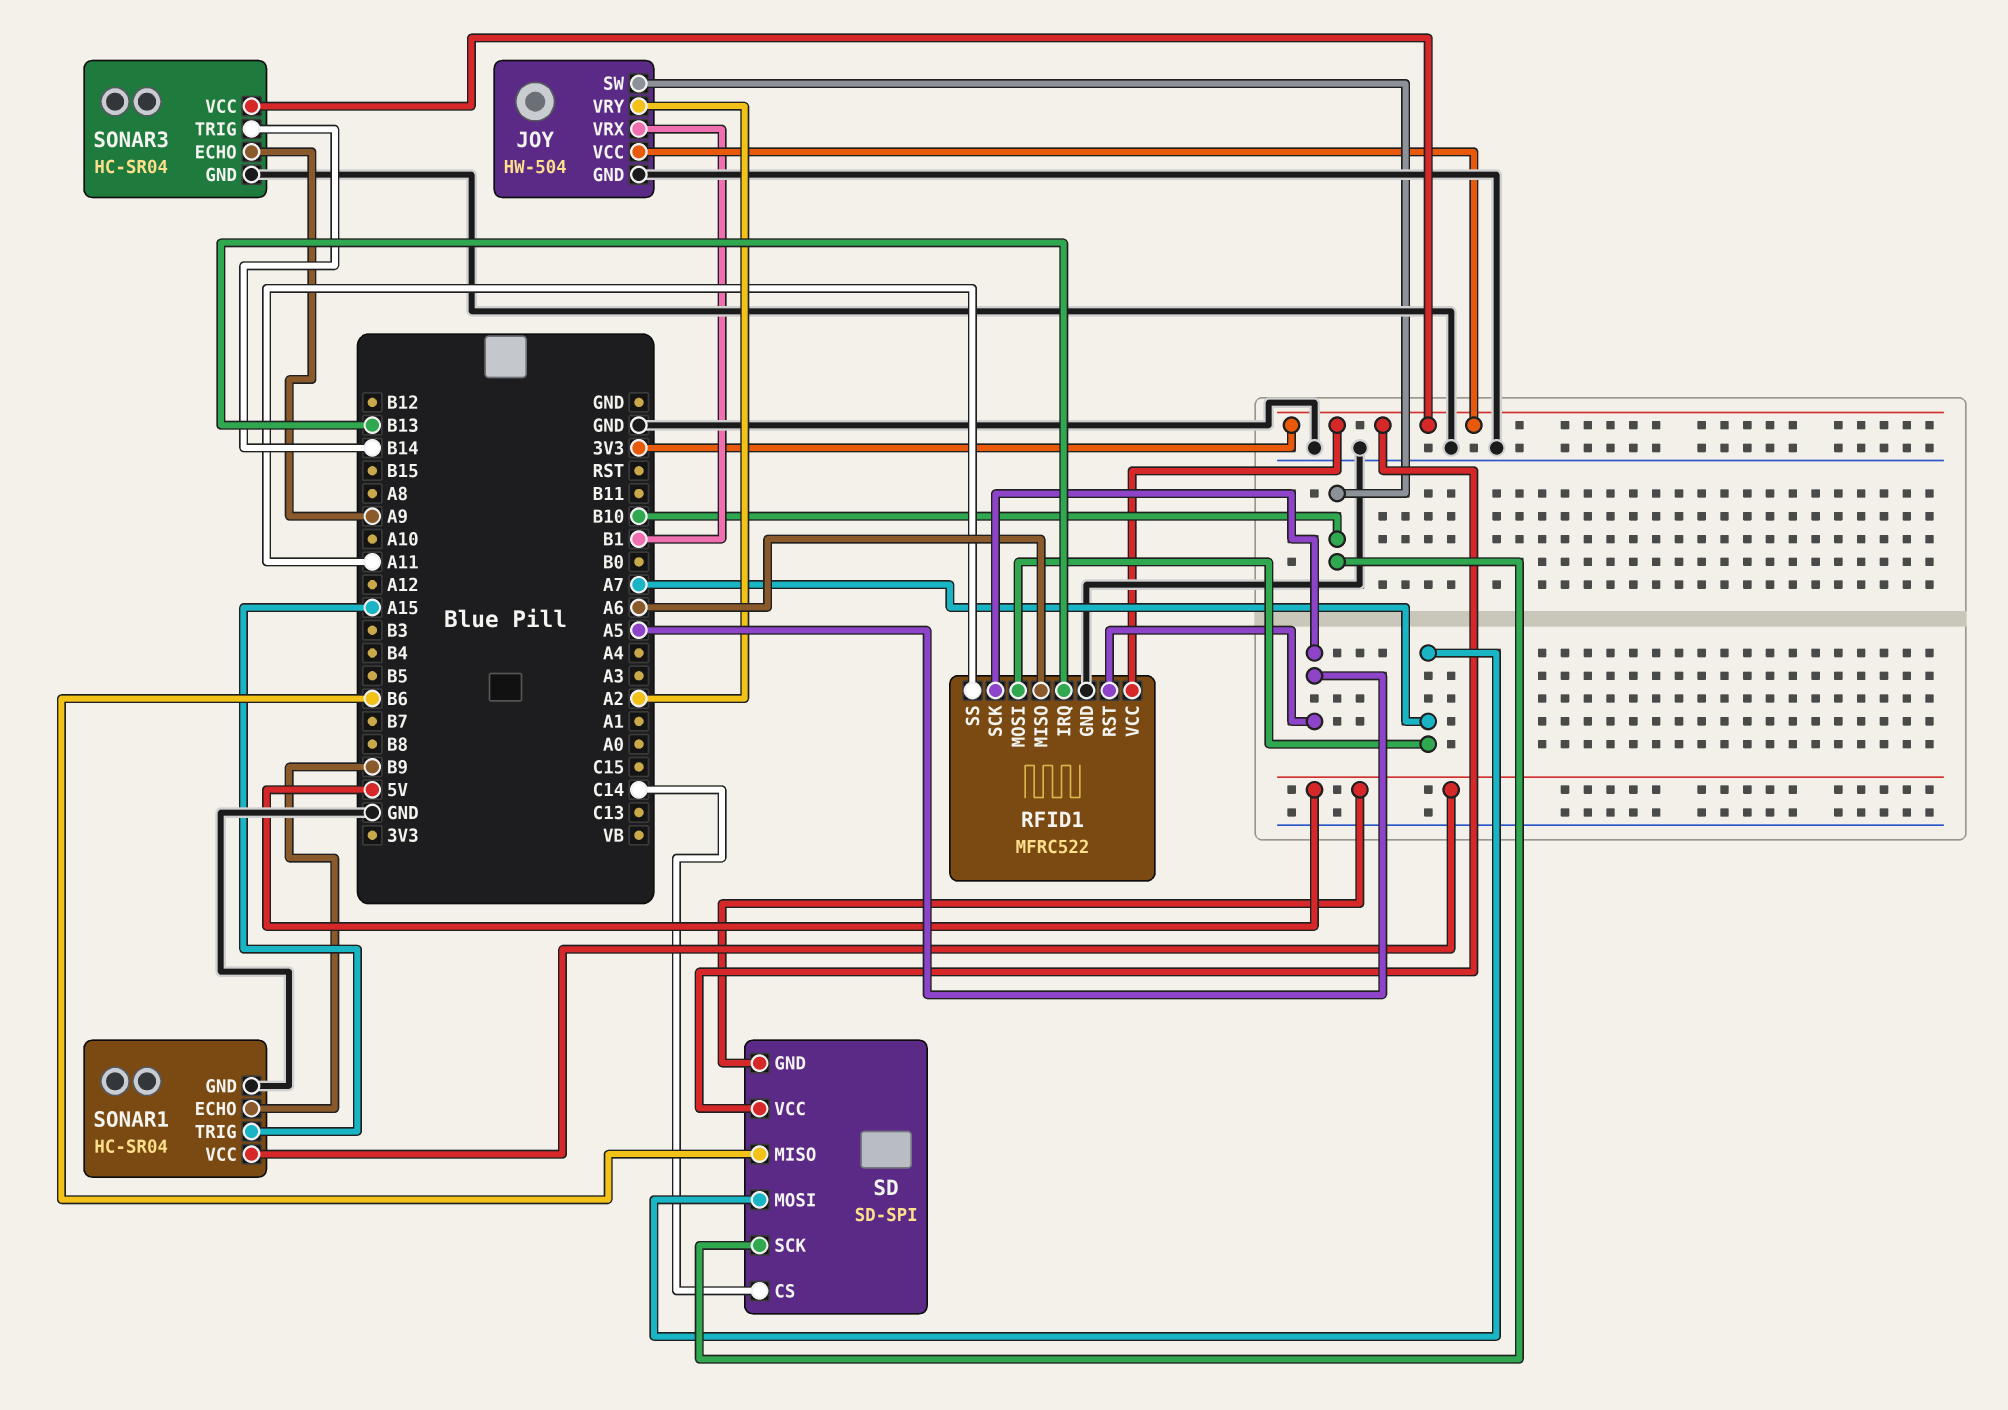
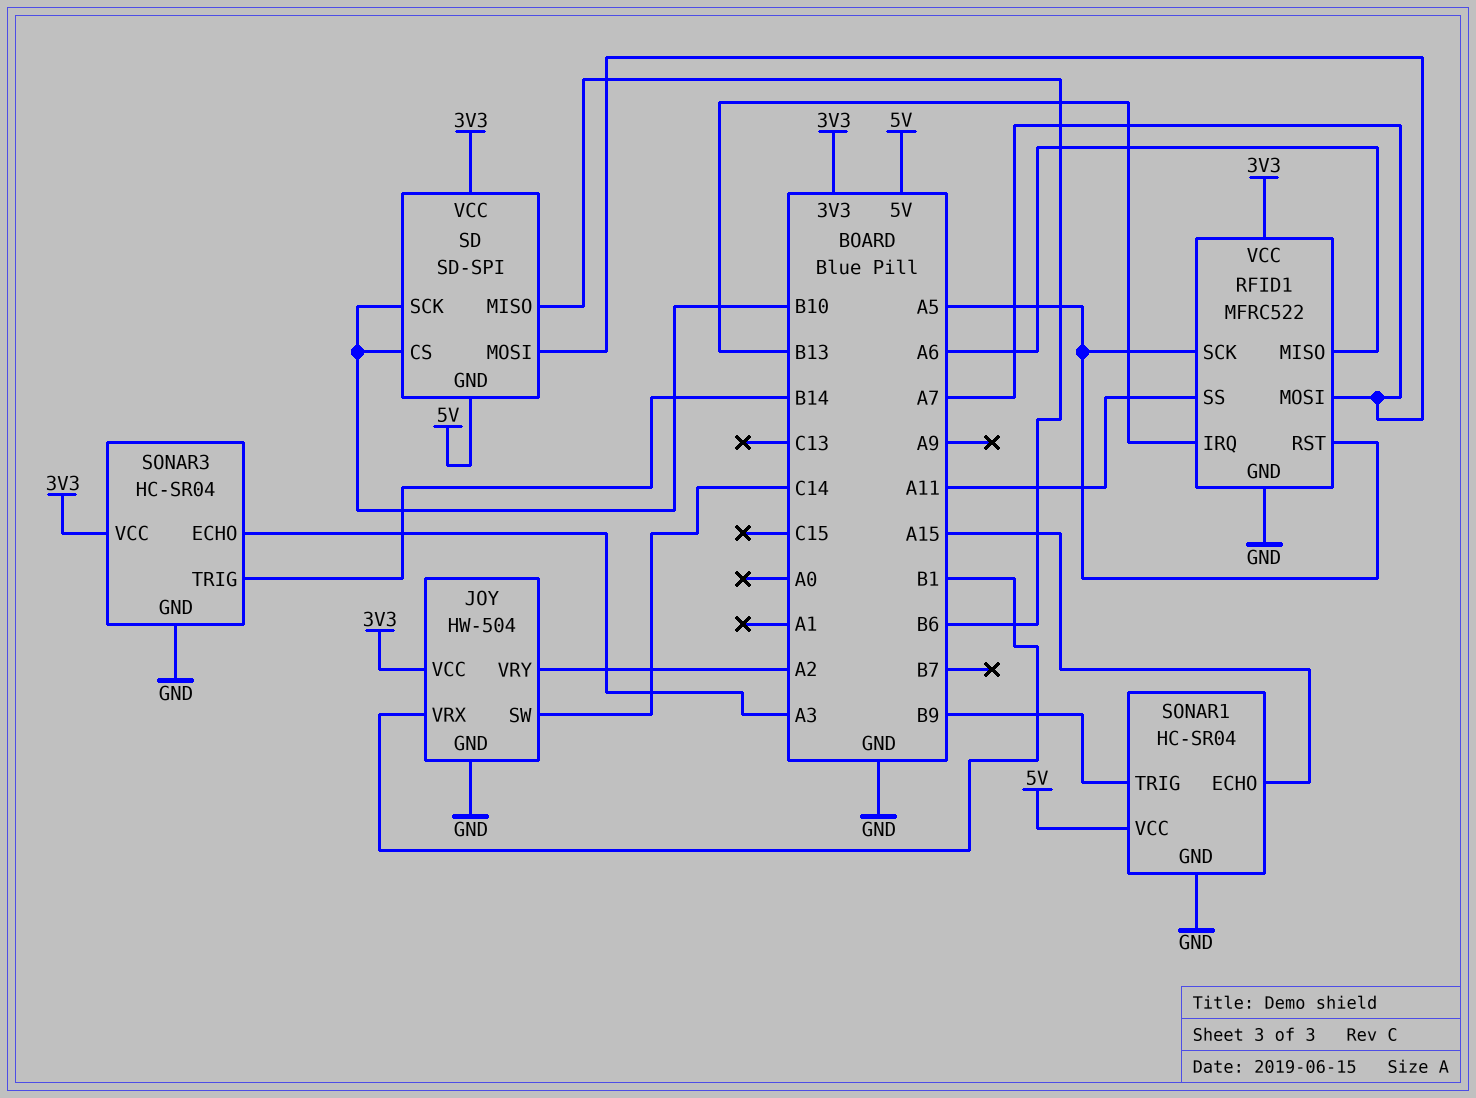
JOY pin SW: B10 -> C14
SD pin CS: C14 -> B10
SONAR1 pin ECHO: B9 -> A15
SONAR1 pin TRIG: A15 -> B9
SONAR3 pin ECHO: A9 -> A3

